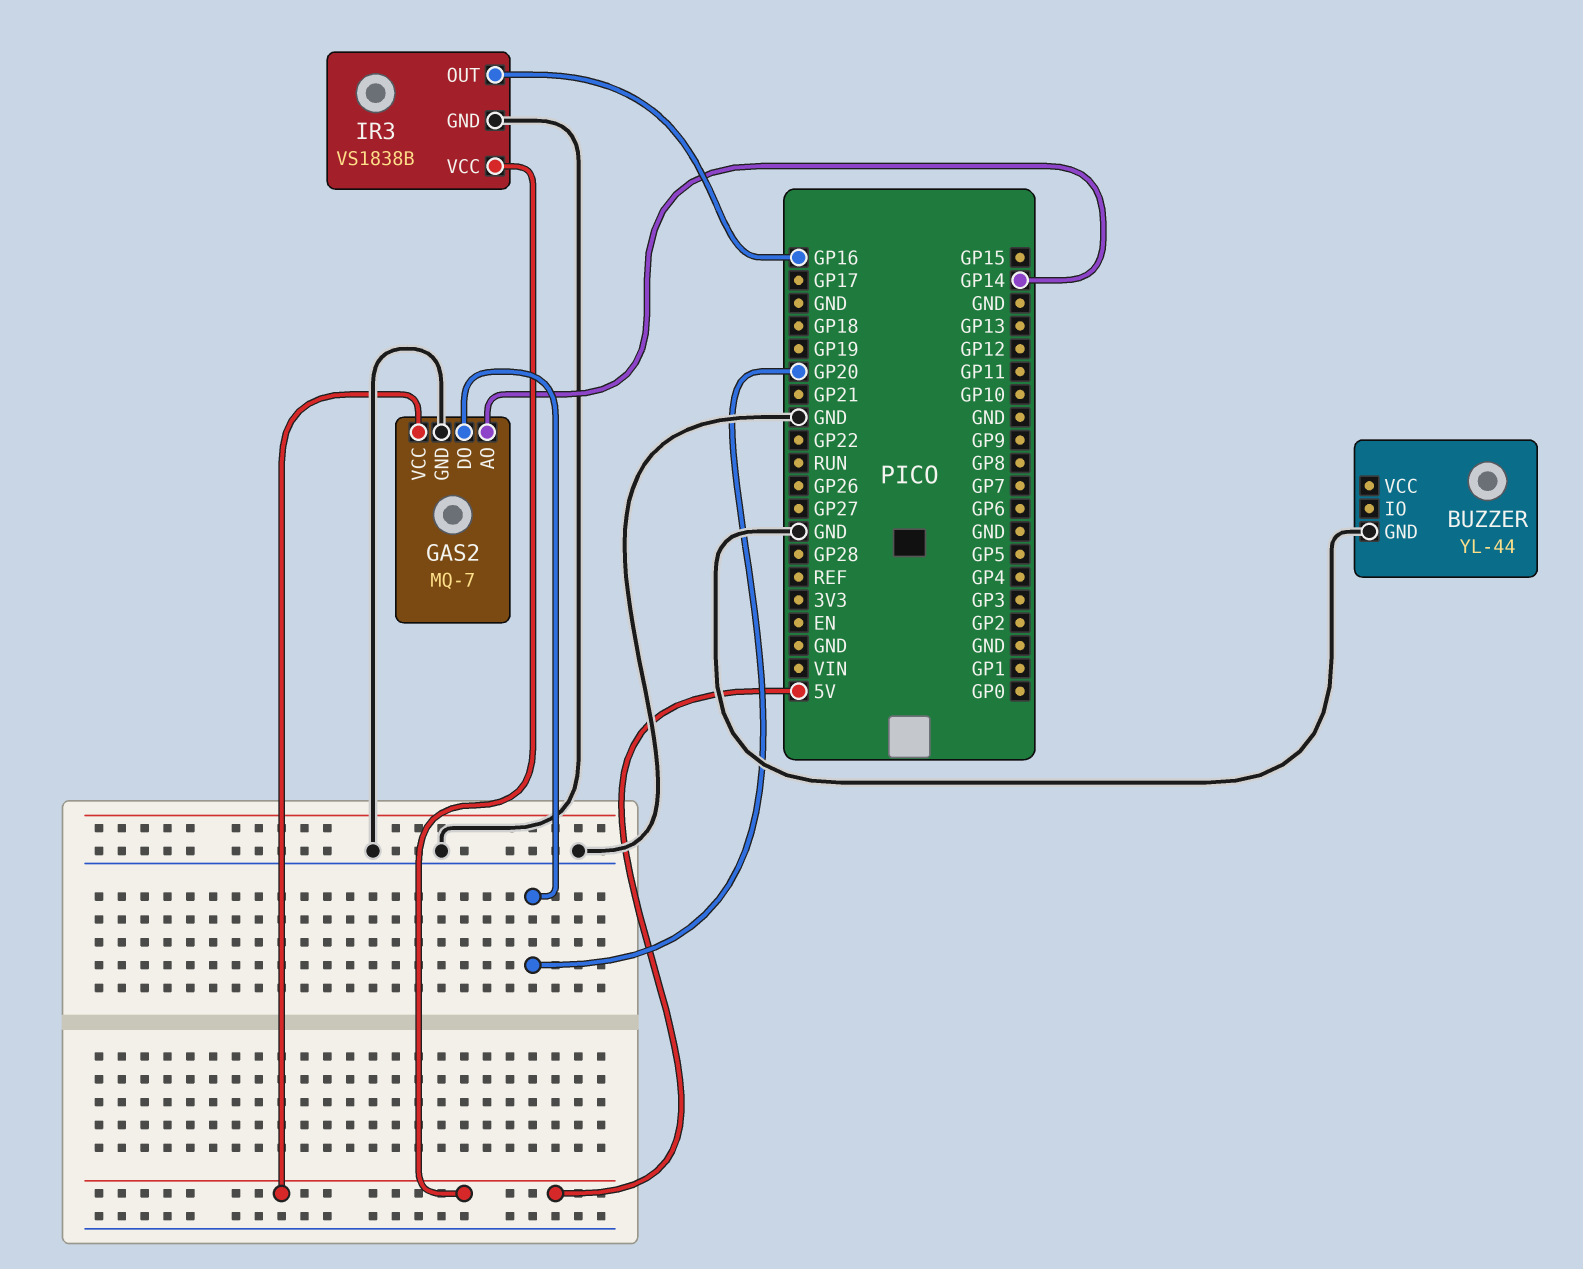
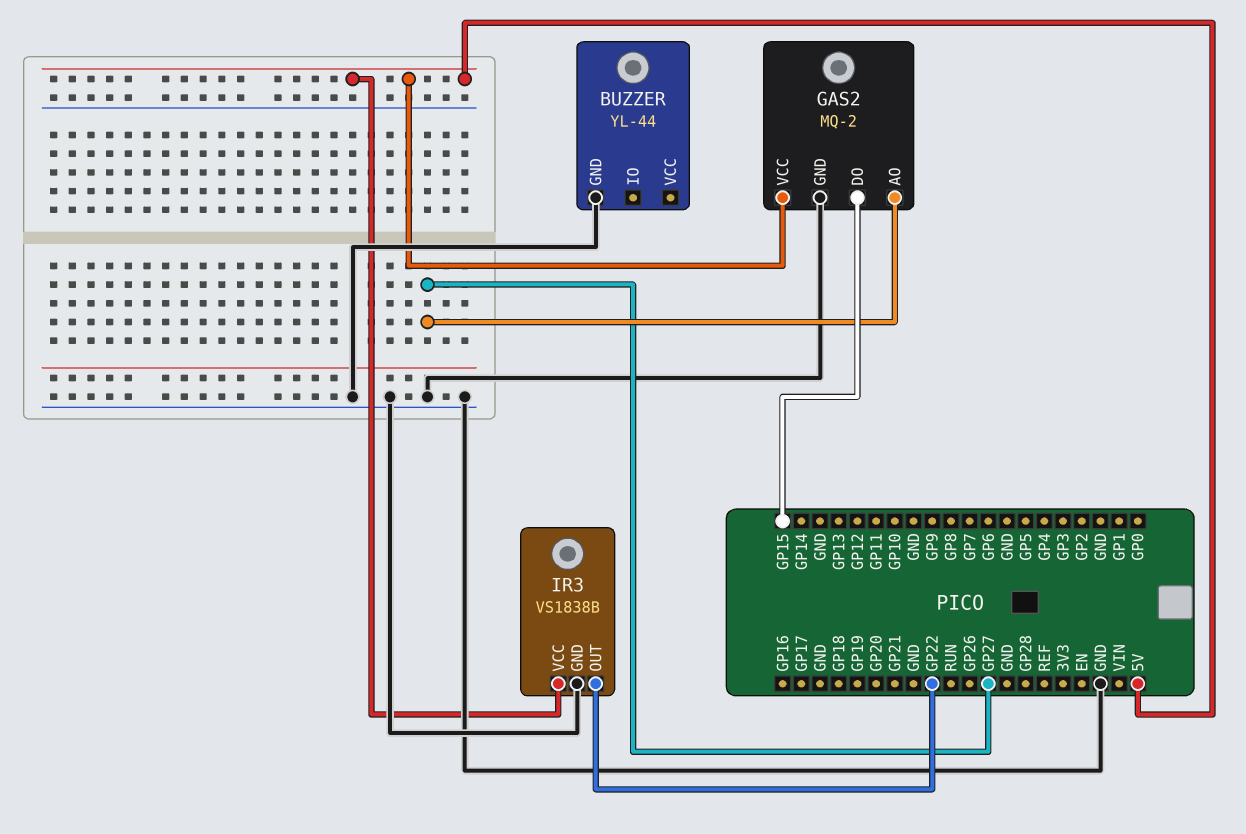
GAS2: MQ-7 -> MQ-2
GAS2 pin AO: GP14 -> GP27
GAS2 pin DO: GP20 -> GP15
IR3 pin OUT: GP16 -> GP22

